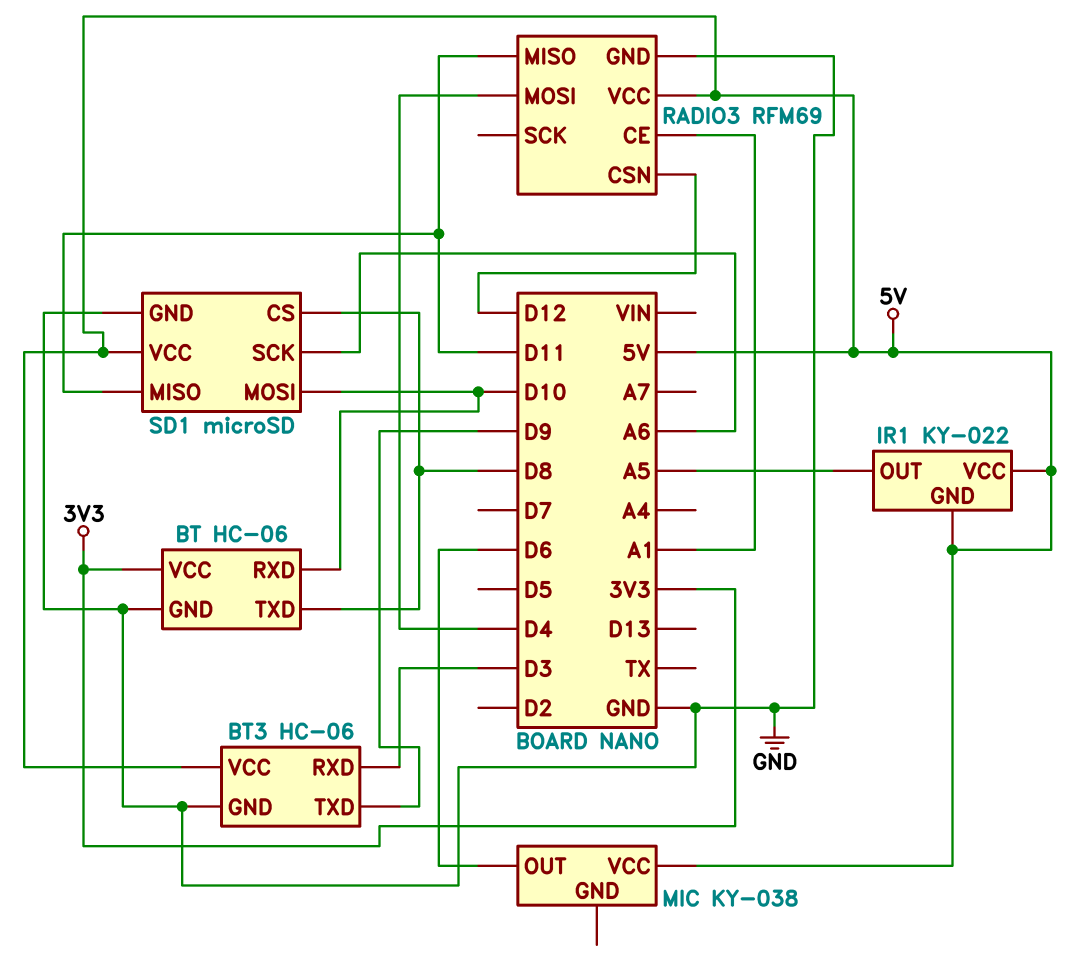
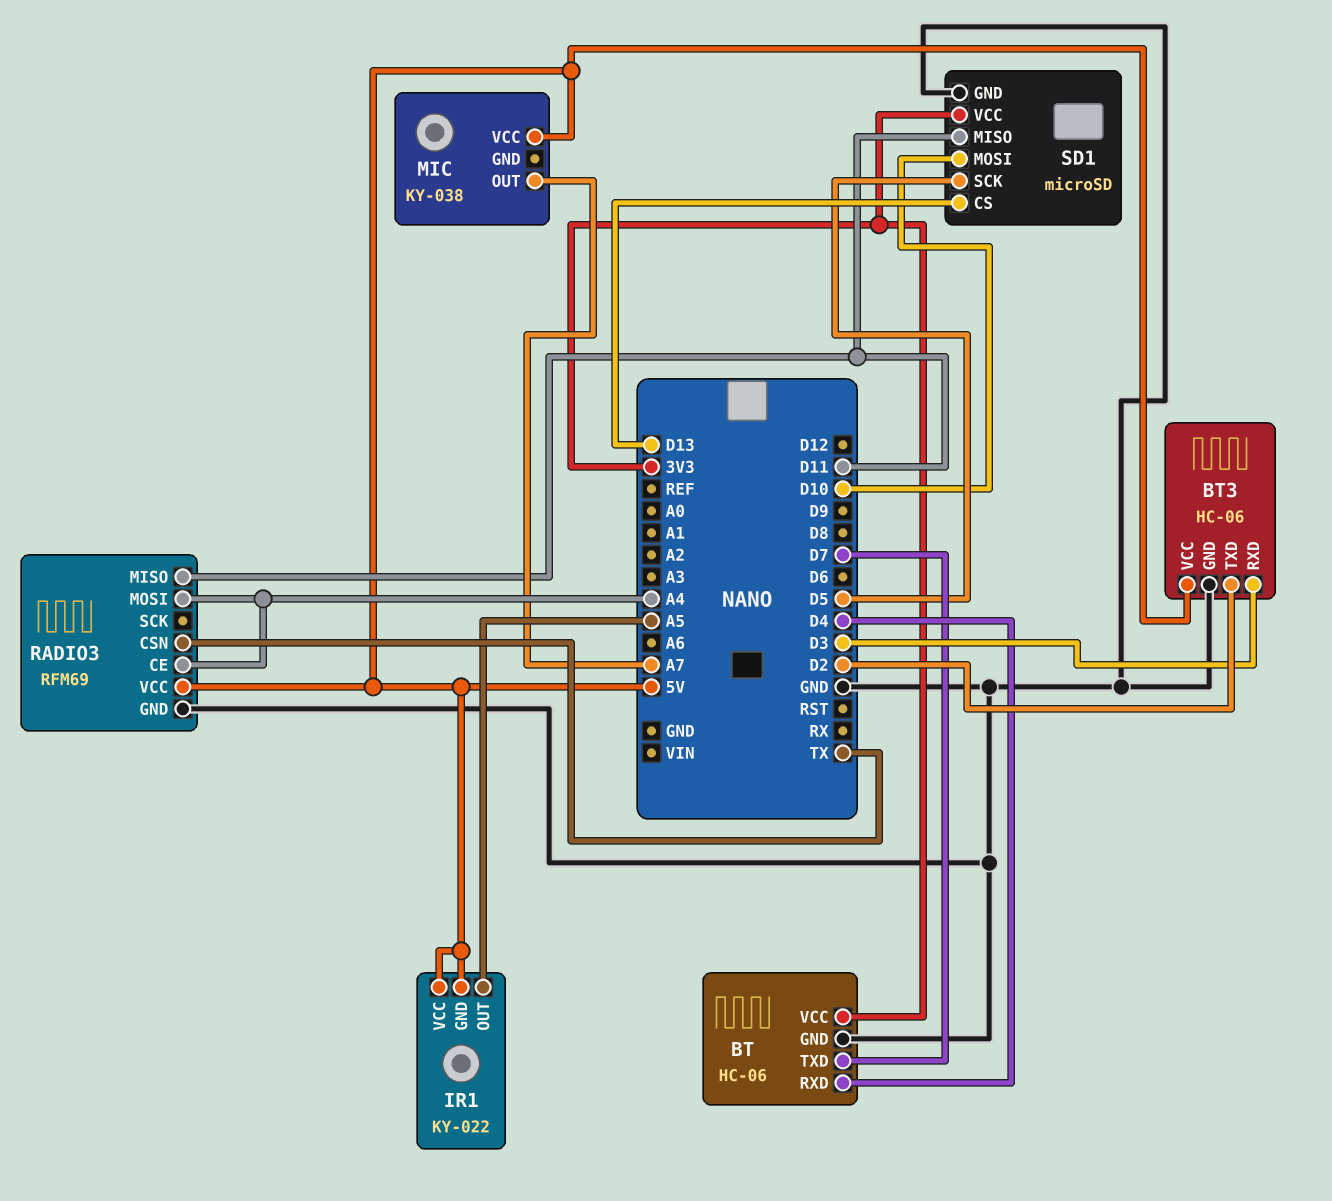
BT pin RXD: D10 -> D4
BT pin TXD: D8 -> D7
BT3 pin TXD: D9 -> D2
MIC pin OUT: D6 -> A7
RADIO3 pin CE: A1 -> A4
RADIO3 pin CSN: D12 -> TX
RADIO3 pin MOSI: D4 -> A4
SD1 pin CS: D8 -> D13
SD1 pin SCK: A6 -> D5
SD1 pin VCC: 5V -> 3V3

